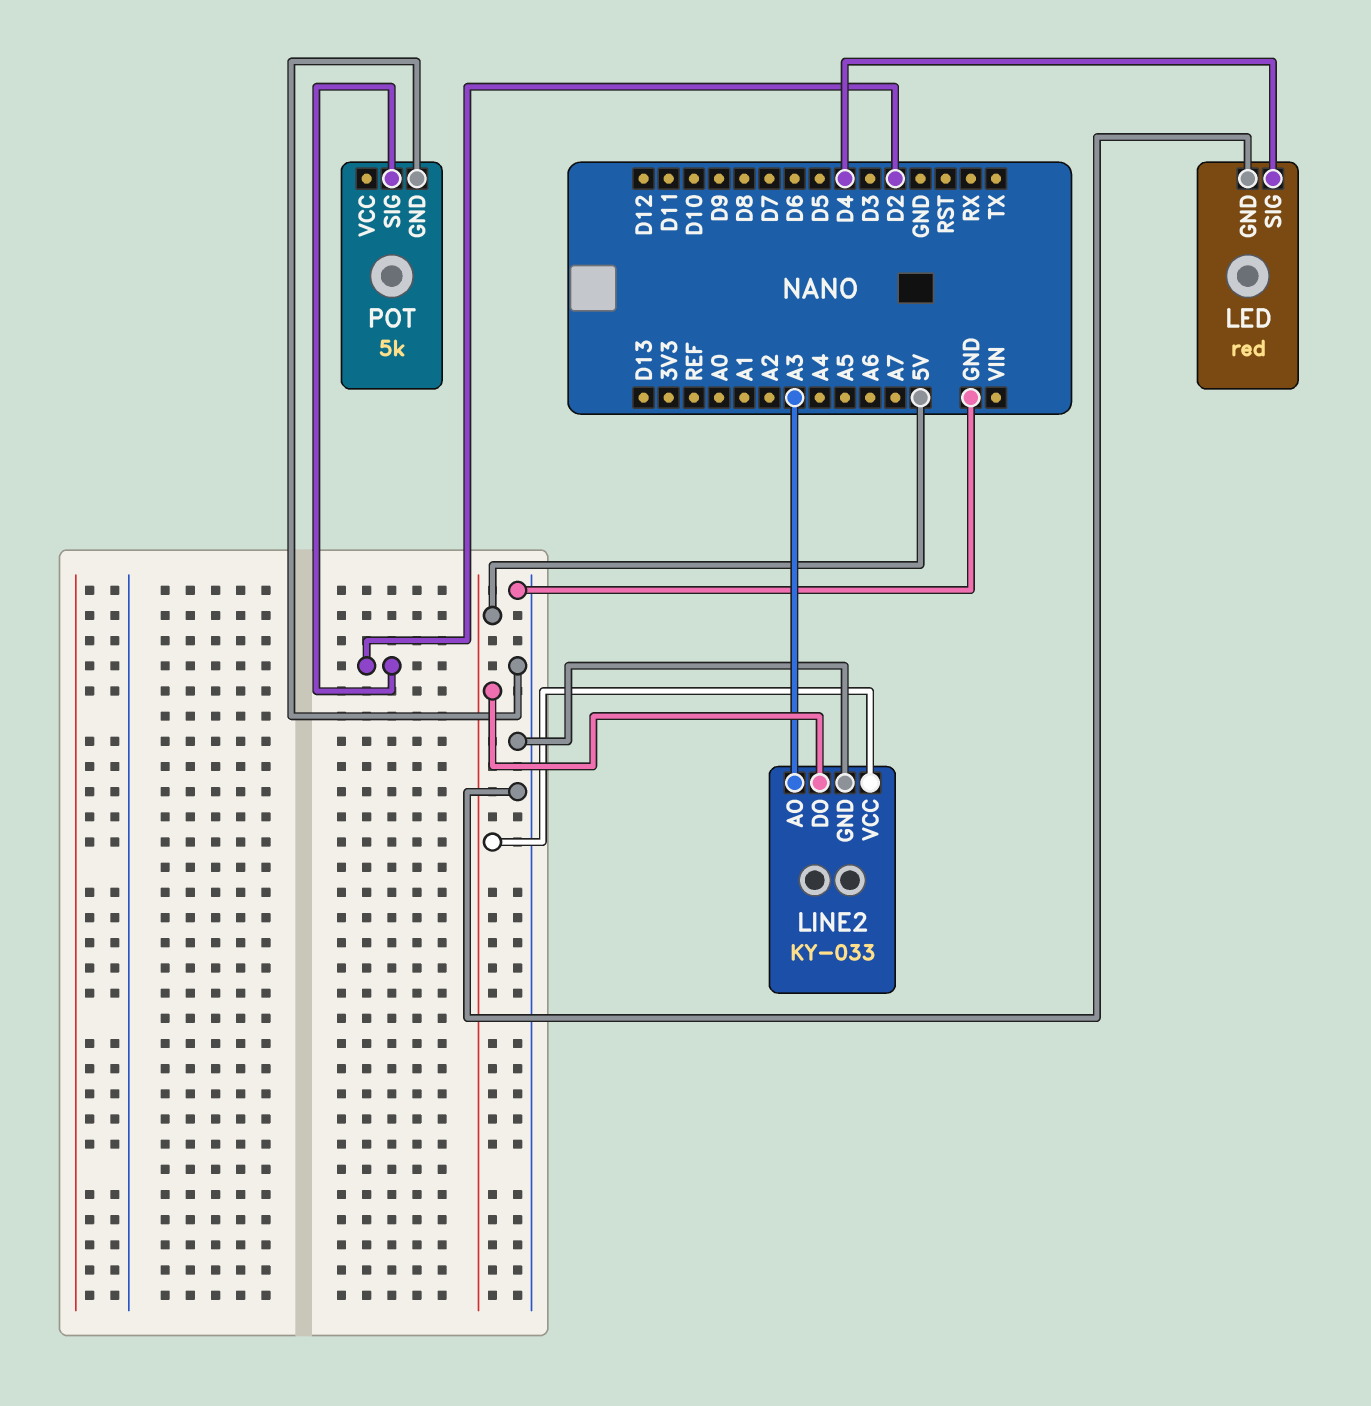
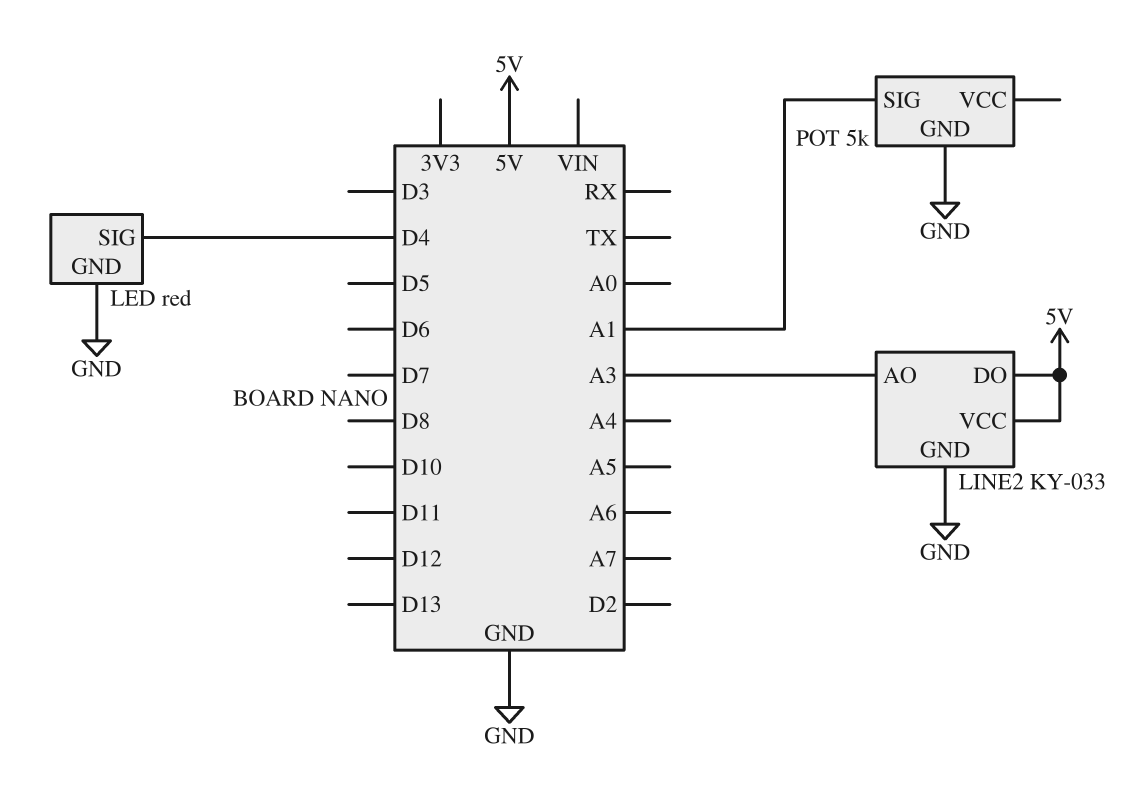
POT pin SIG: D2 -> A1

